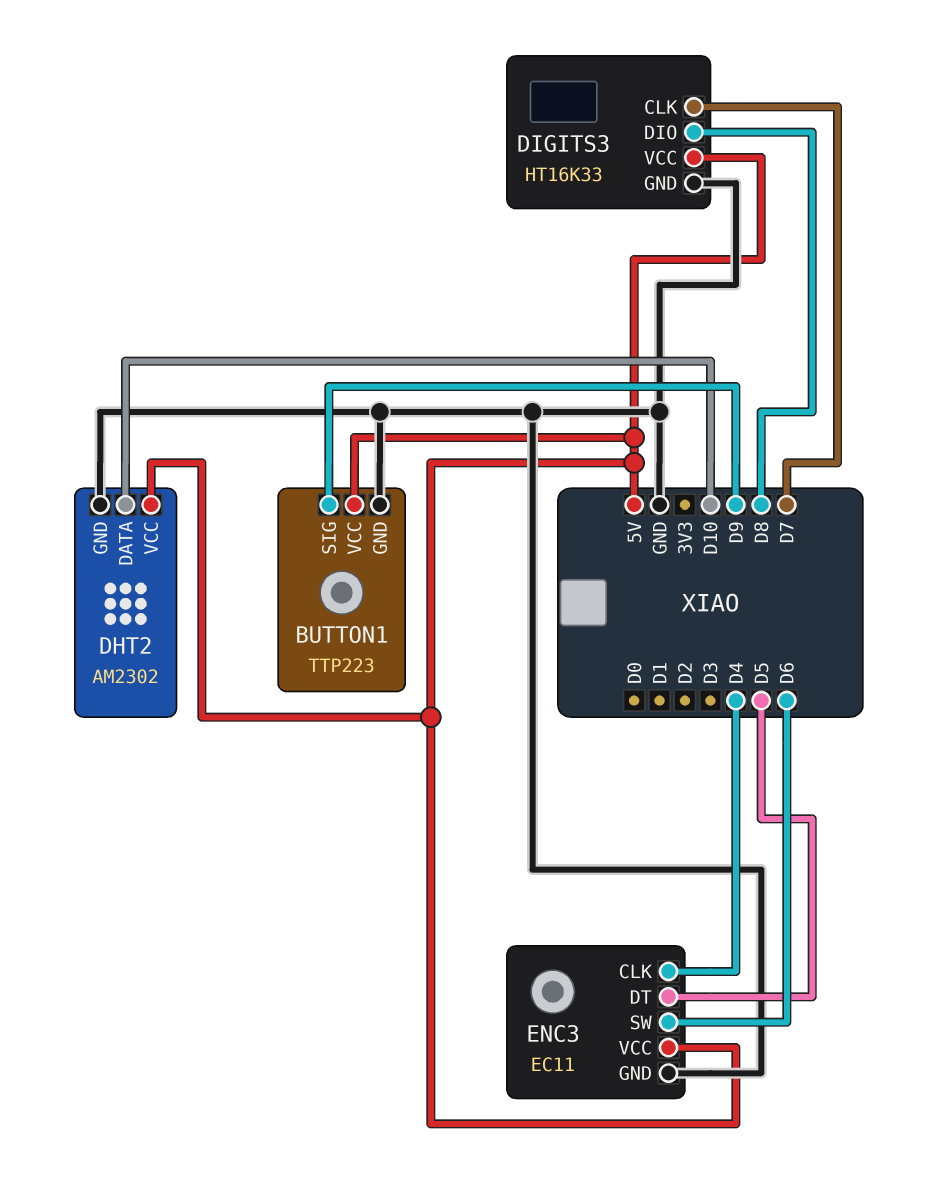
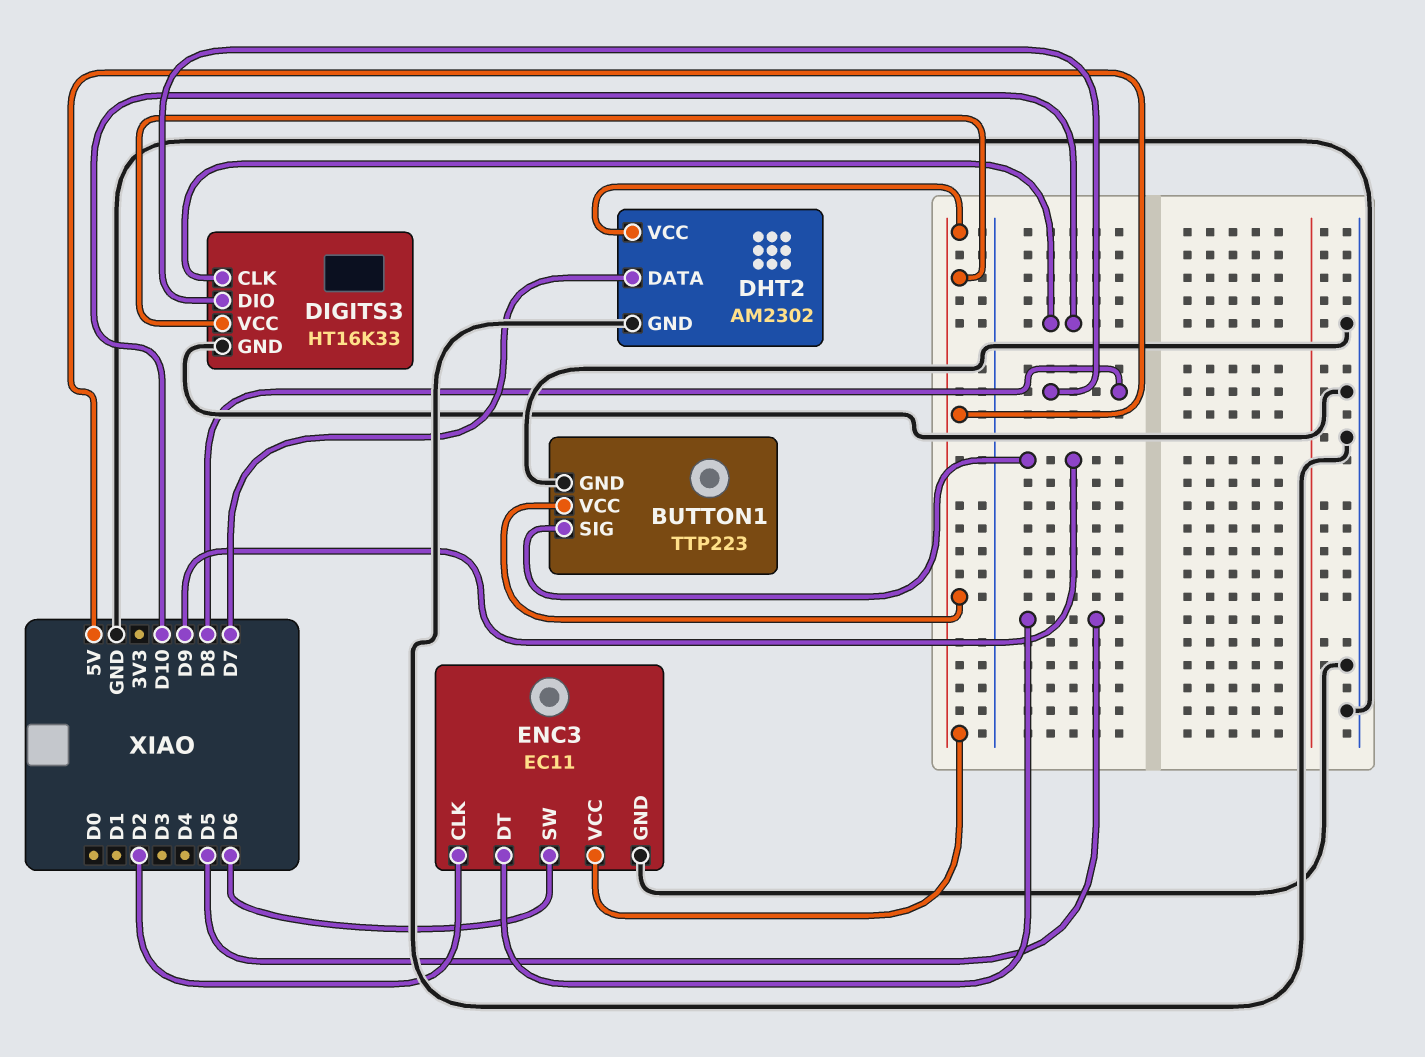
DHT2 pin DATA: D10 -> D7
DIGITS3 pin CLK: D7 -> D10
ENC3 pin CLK: D4 -> D2

